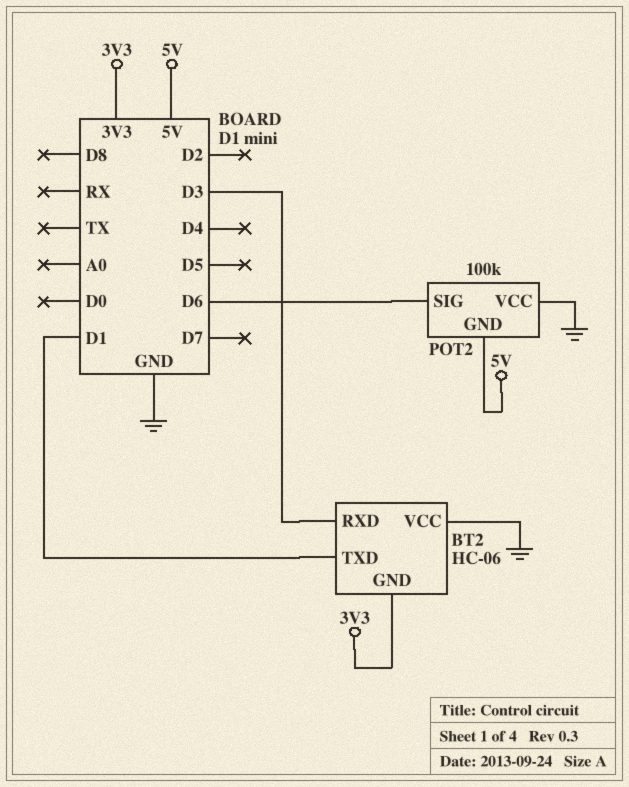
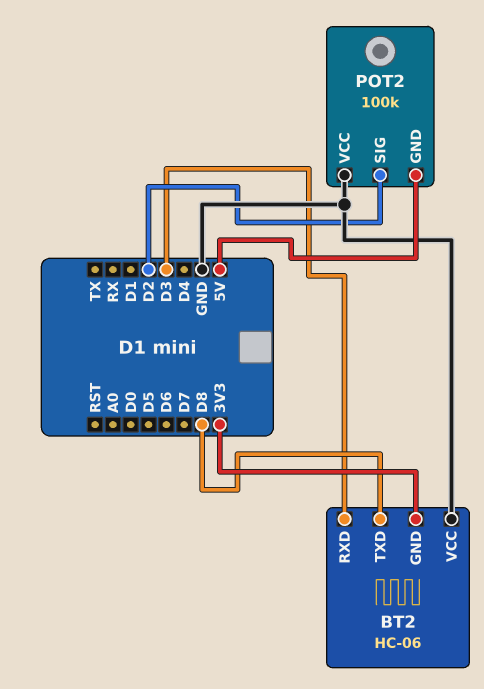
BT2 pin TXD: D1 -> D8
POT2 pin SIG: D6 -> D2

